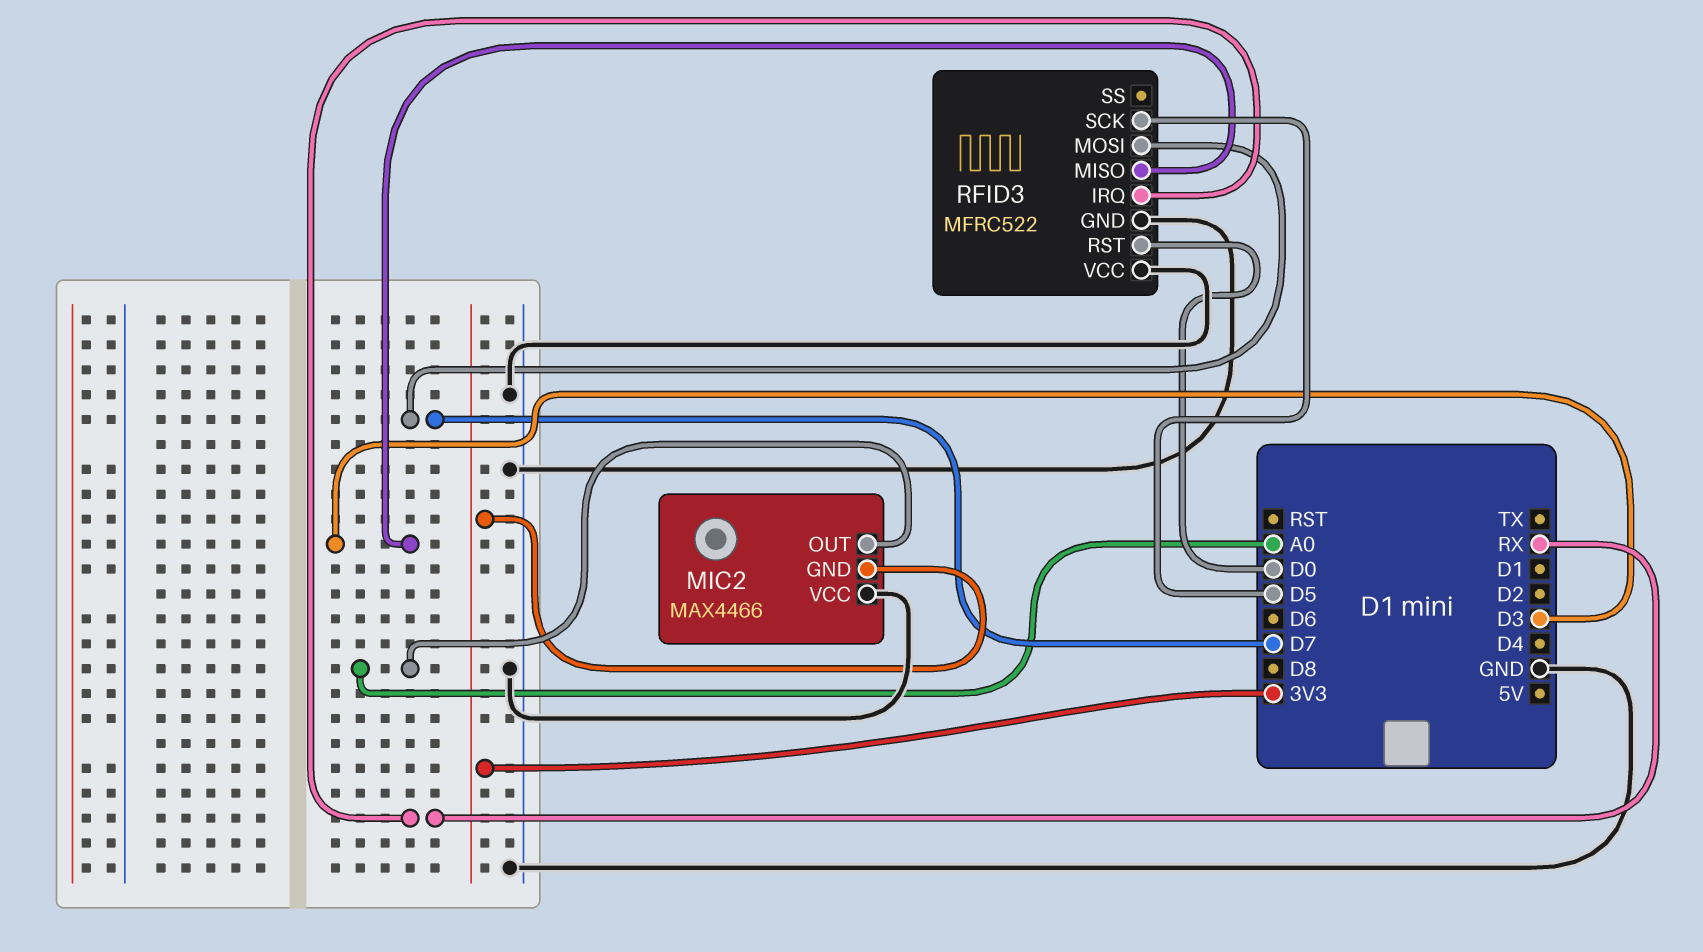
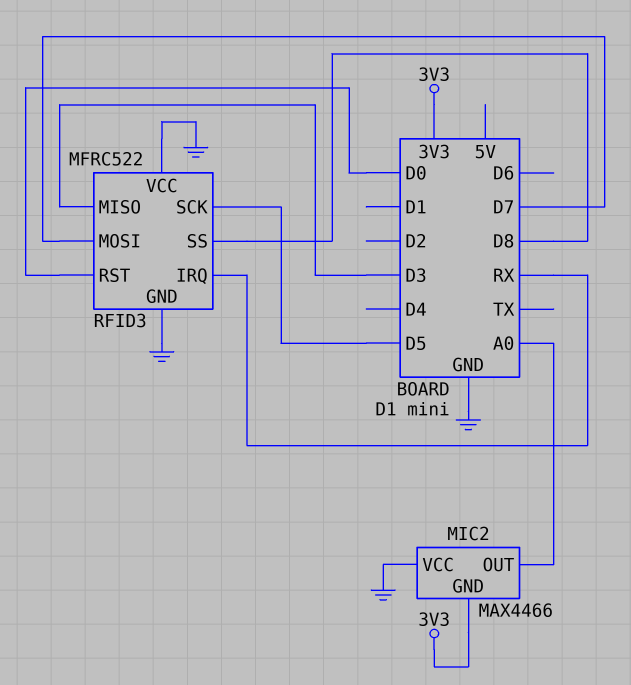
RFID3 pin SS: none -> D8

